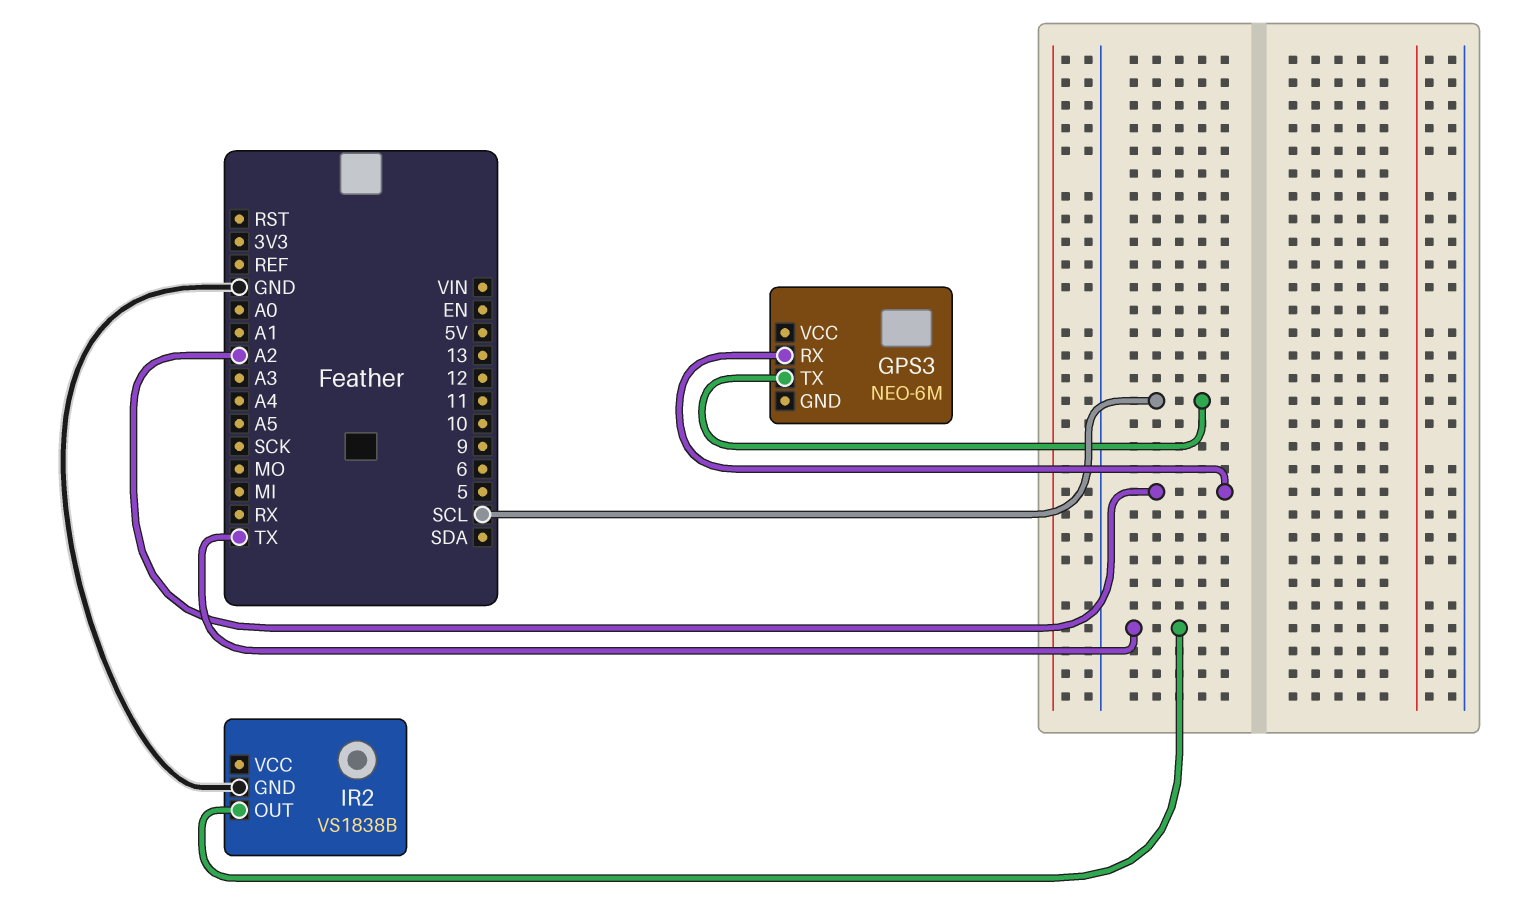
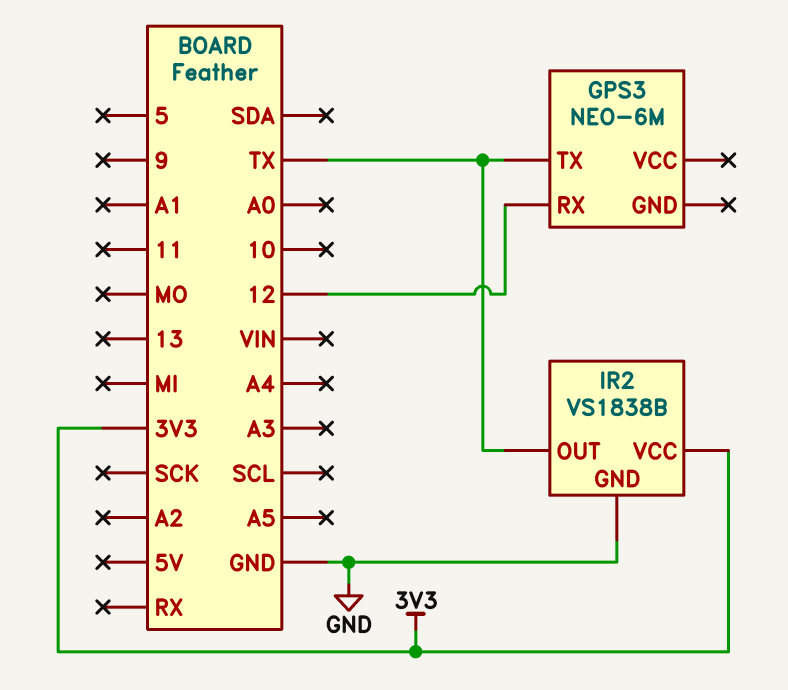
GPS3 pin RX: A2 -> 12
GPS3 pin TX: SCL -> TX
IR2 pin VCC: none -> 3V3

